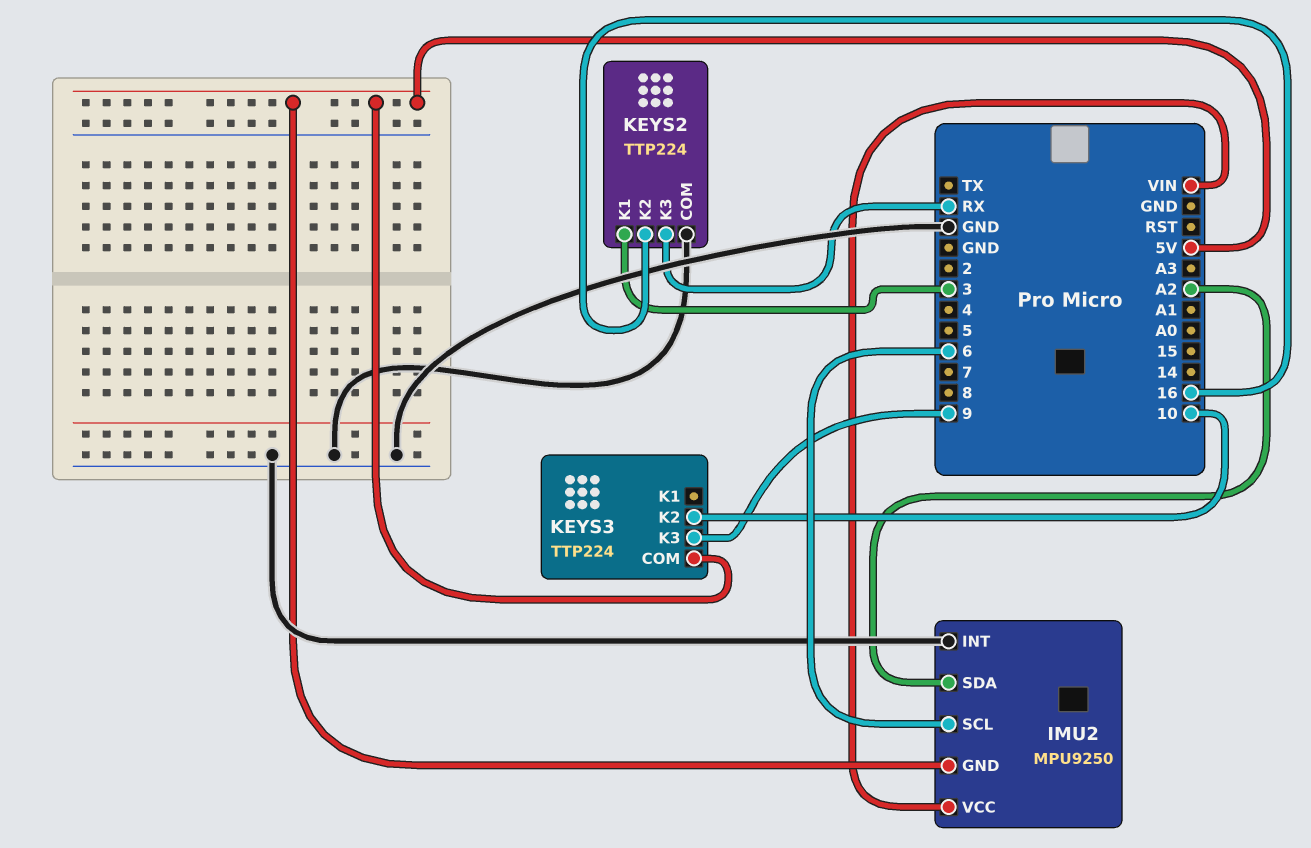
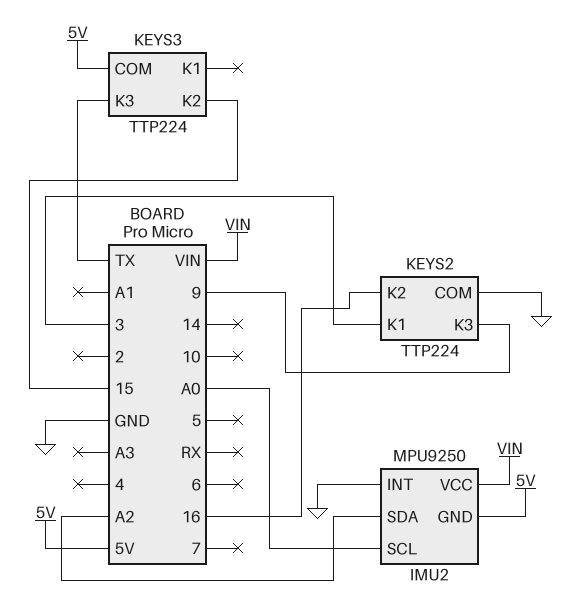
IMU2 pin SCL: 6 -> A0
KEYS2 pin K3: RX -> 9
KEYS3 pin K2: 10 -> 15
KEYS3 pin K3: 9 -> TX

